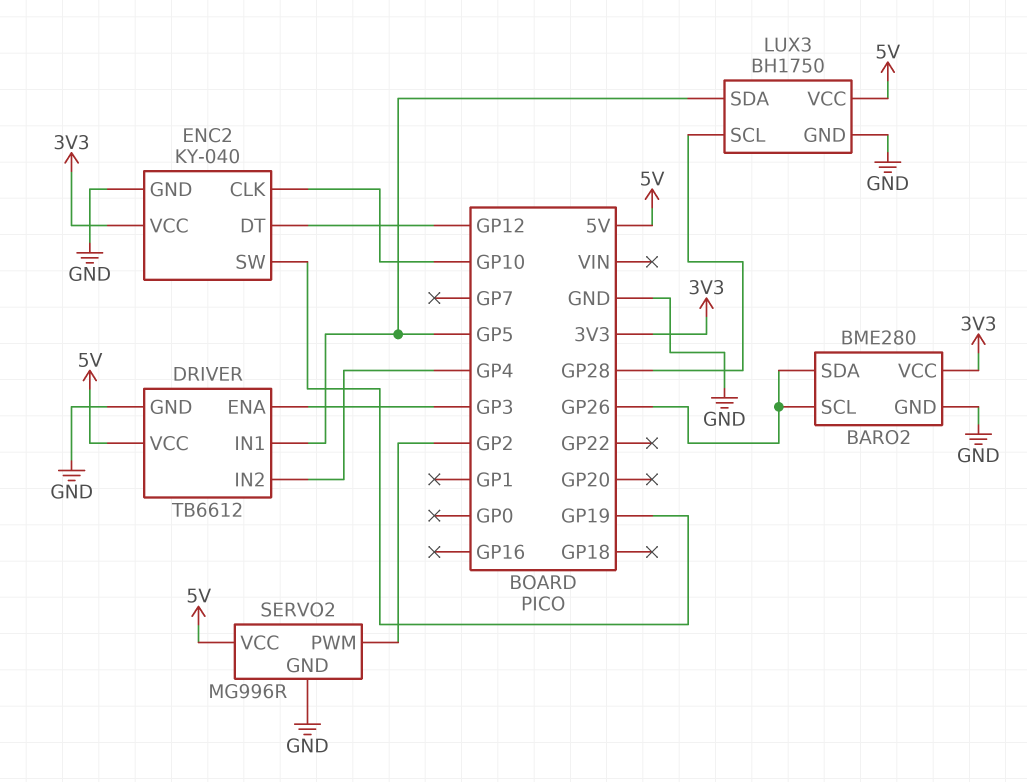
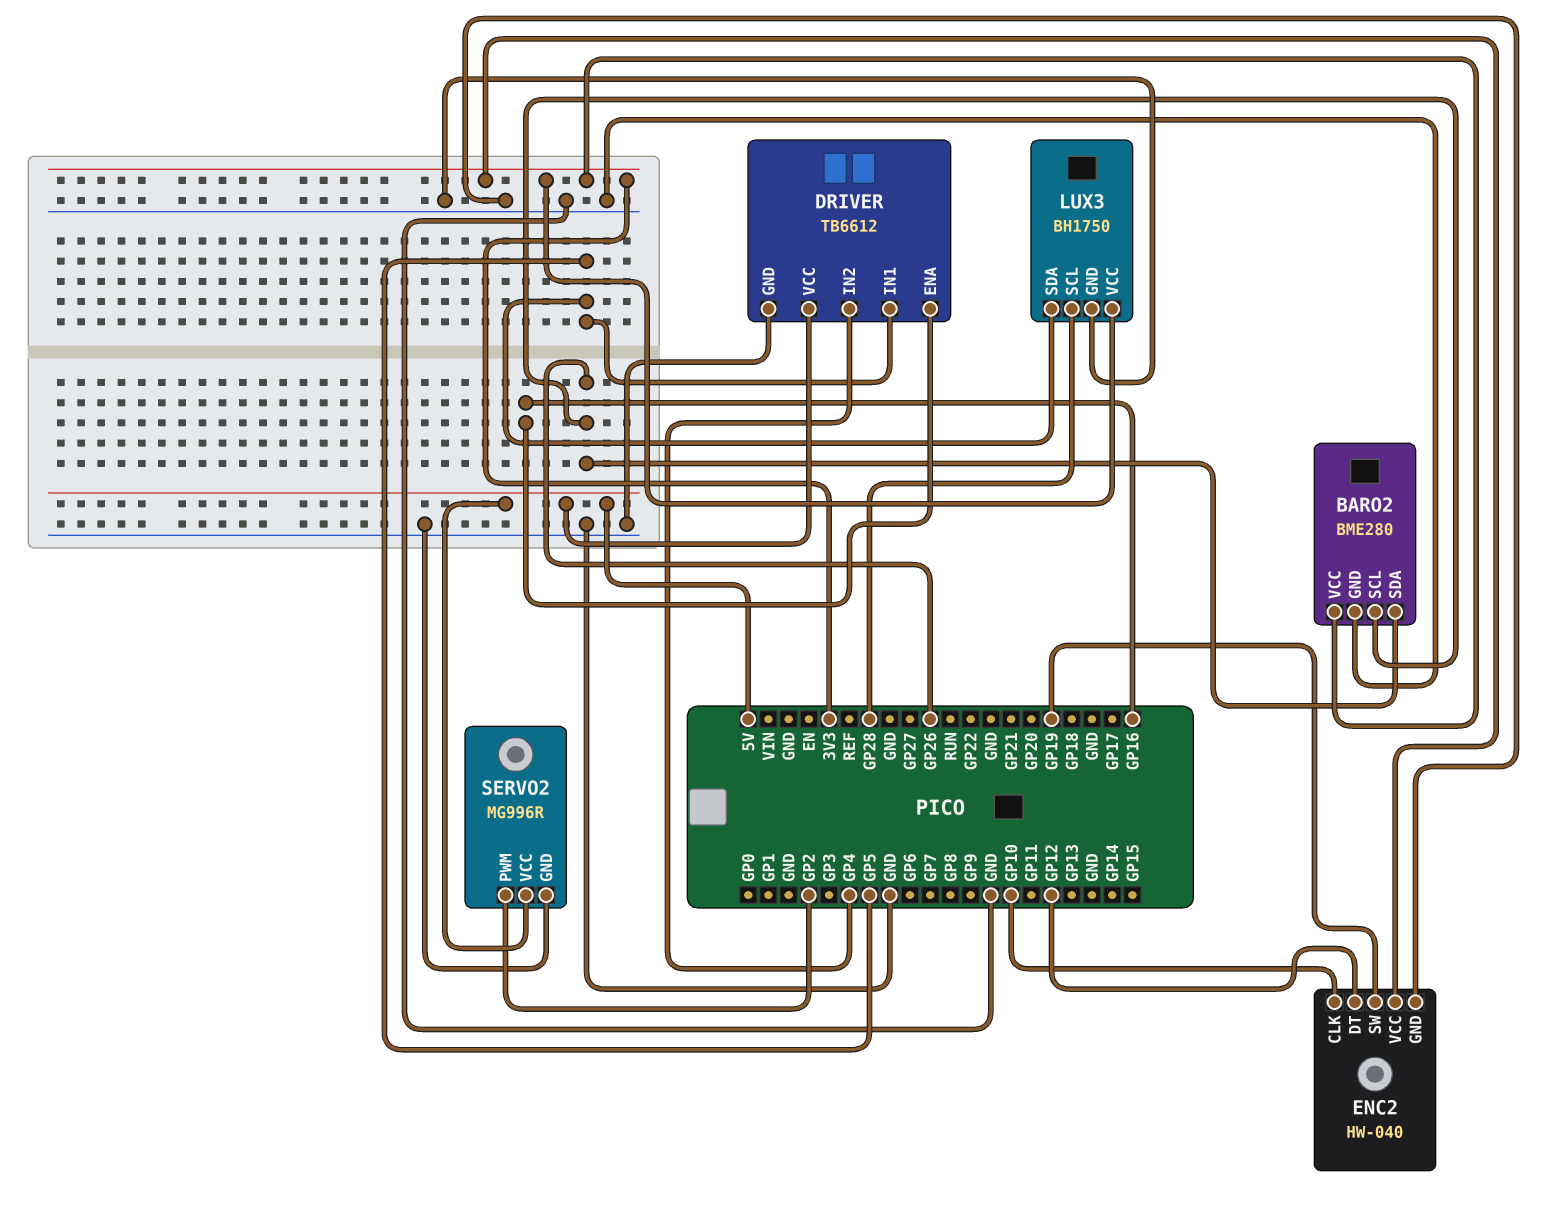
DRIVER pin ENA: GP3 -> GP16
ENC2: KY-040 -> HW-040
LUX3 pin VCC: 5V -> 3V3

